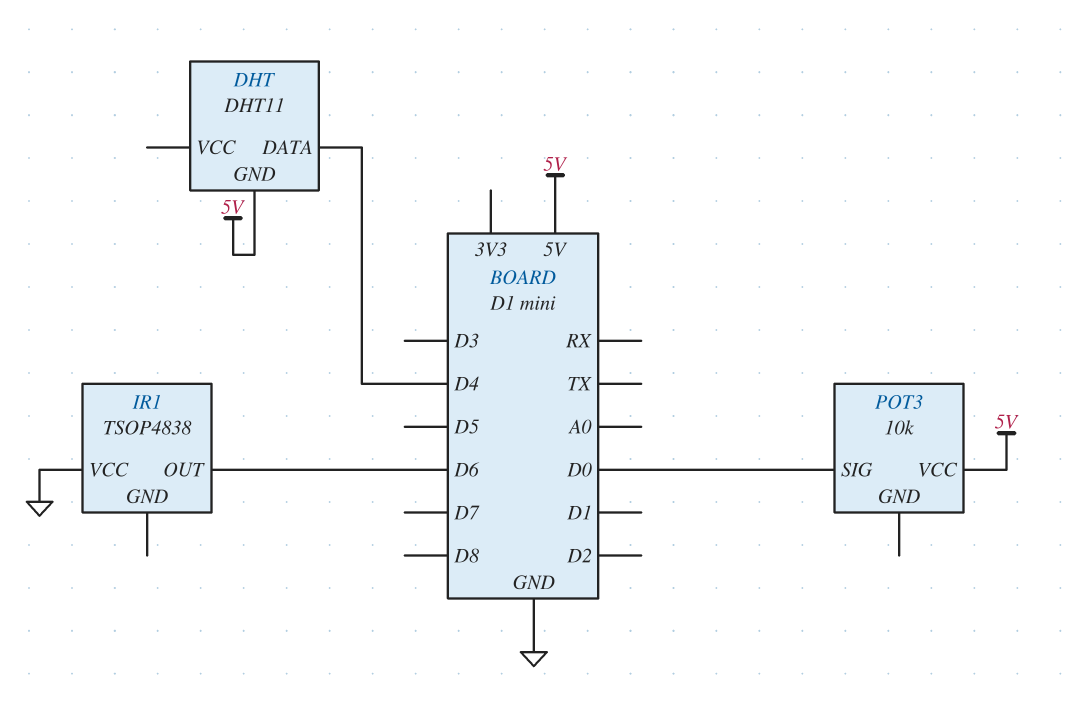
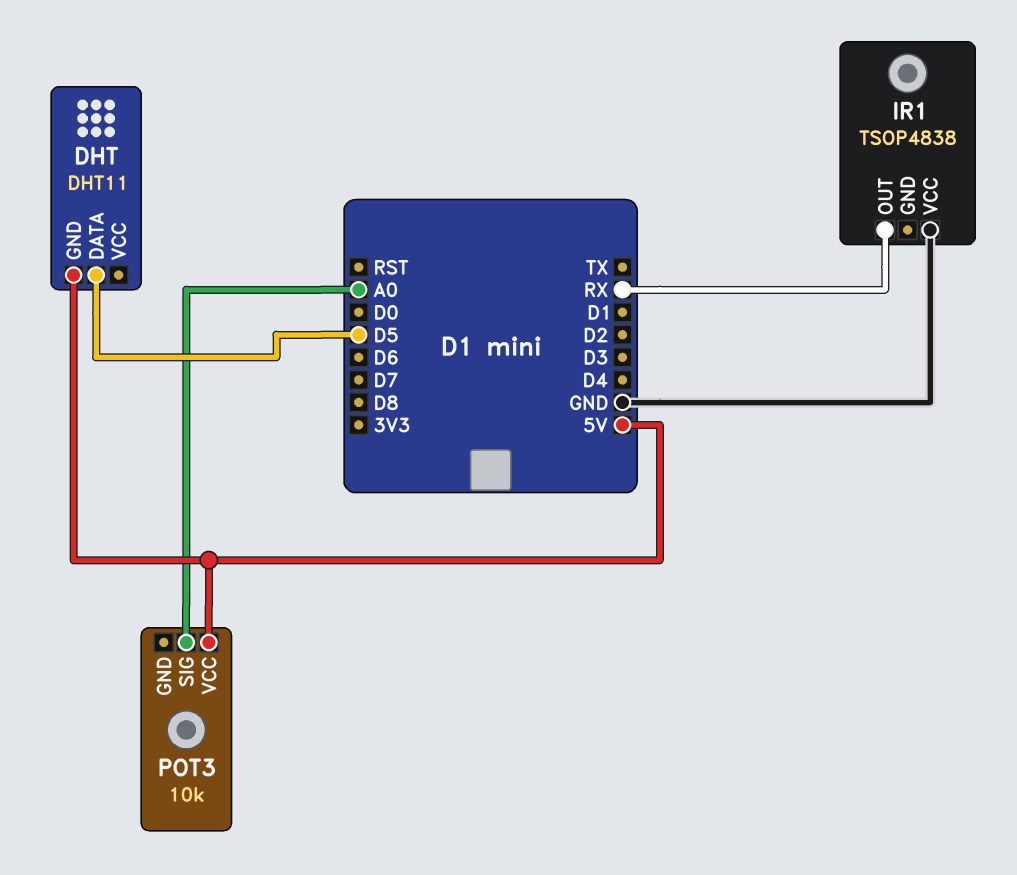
DHT pin DATA: D4 -> D5
IR1 pin OUT: D6 -> RX
POT3 pin SIG: D0 -> A0

